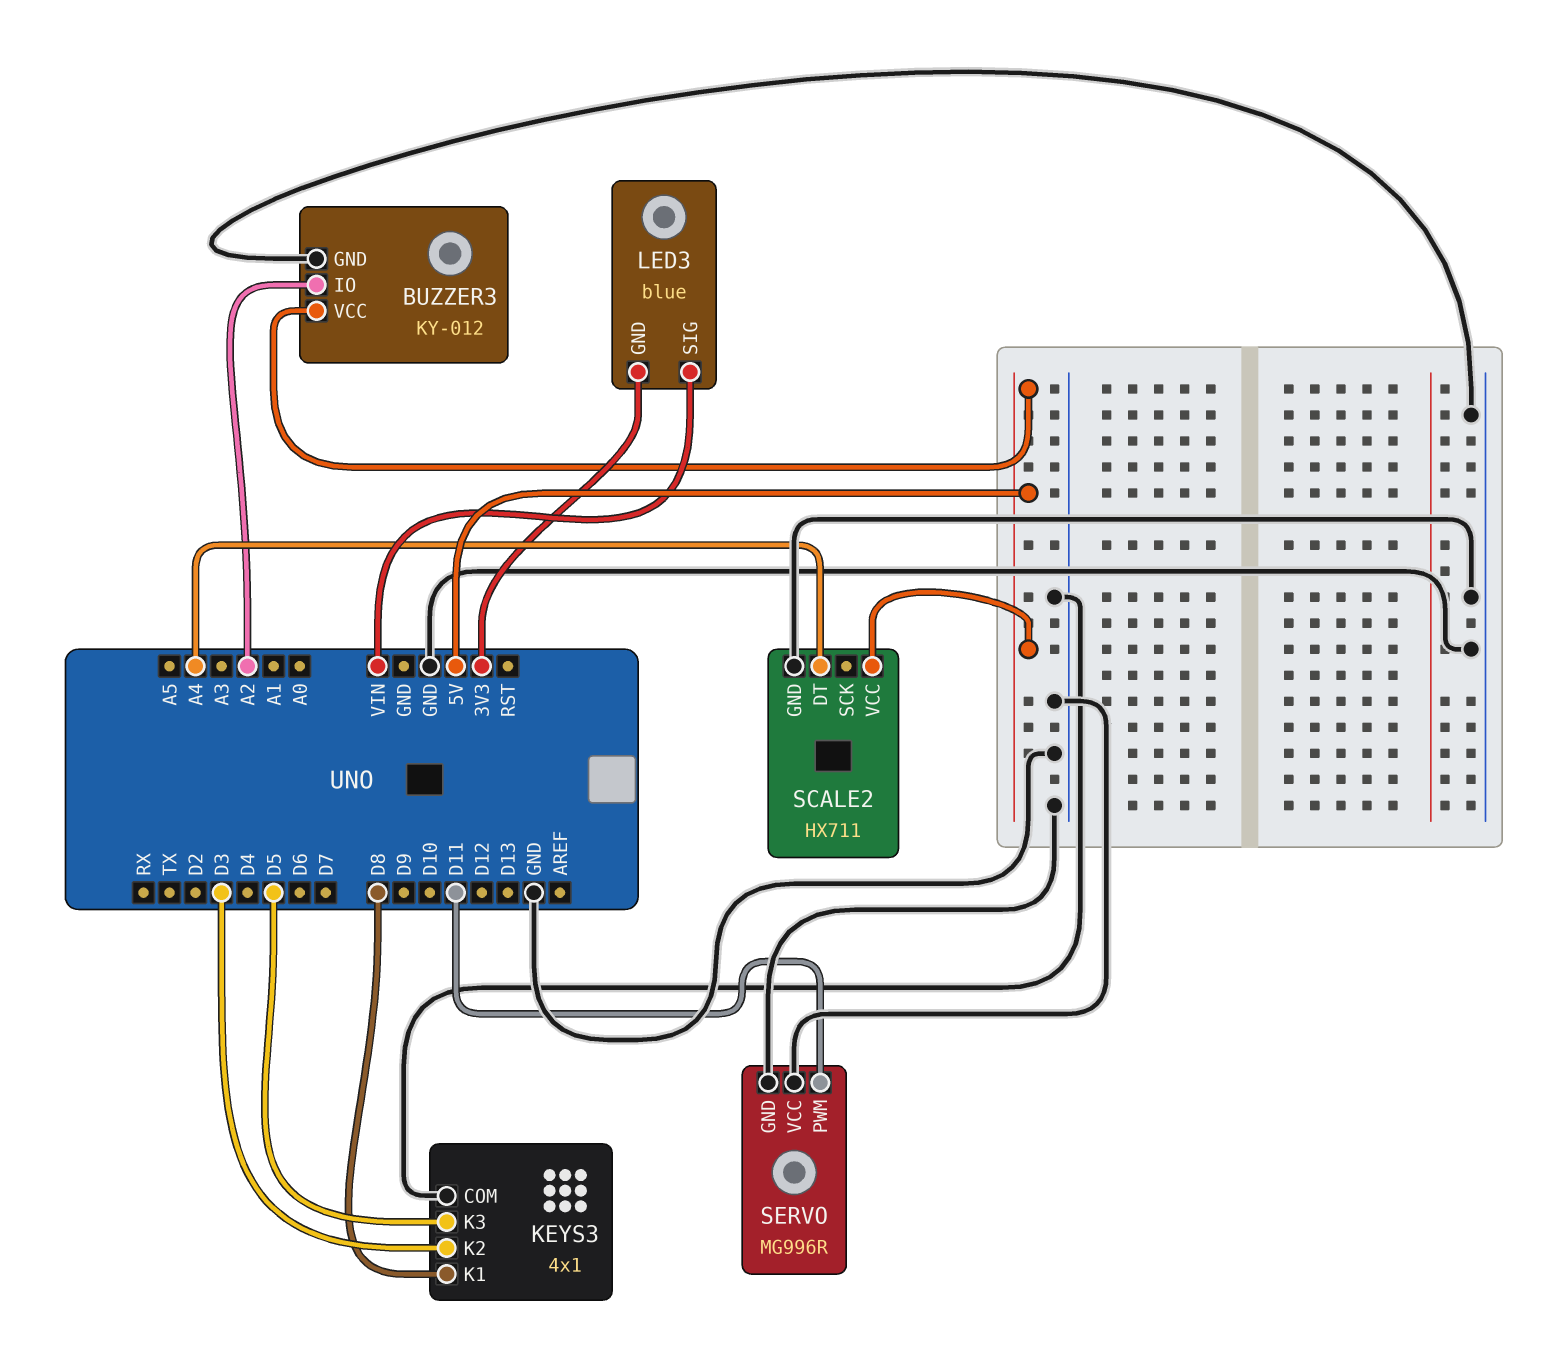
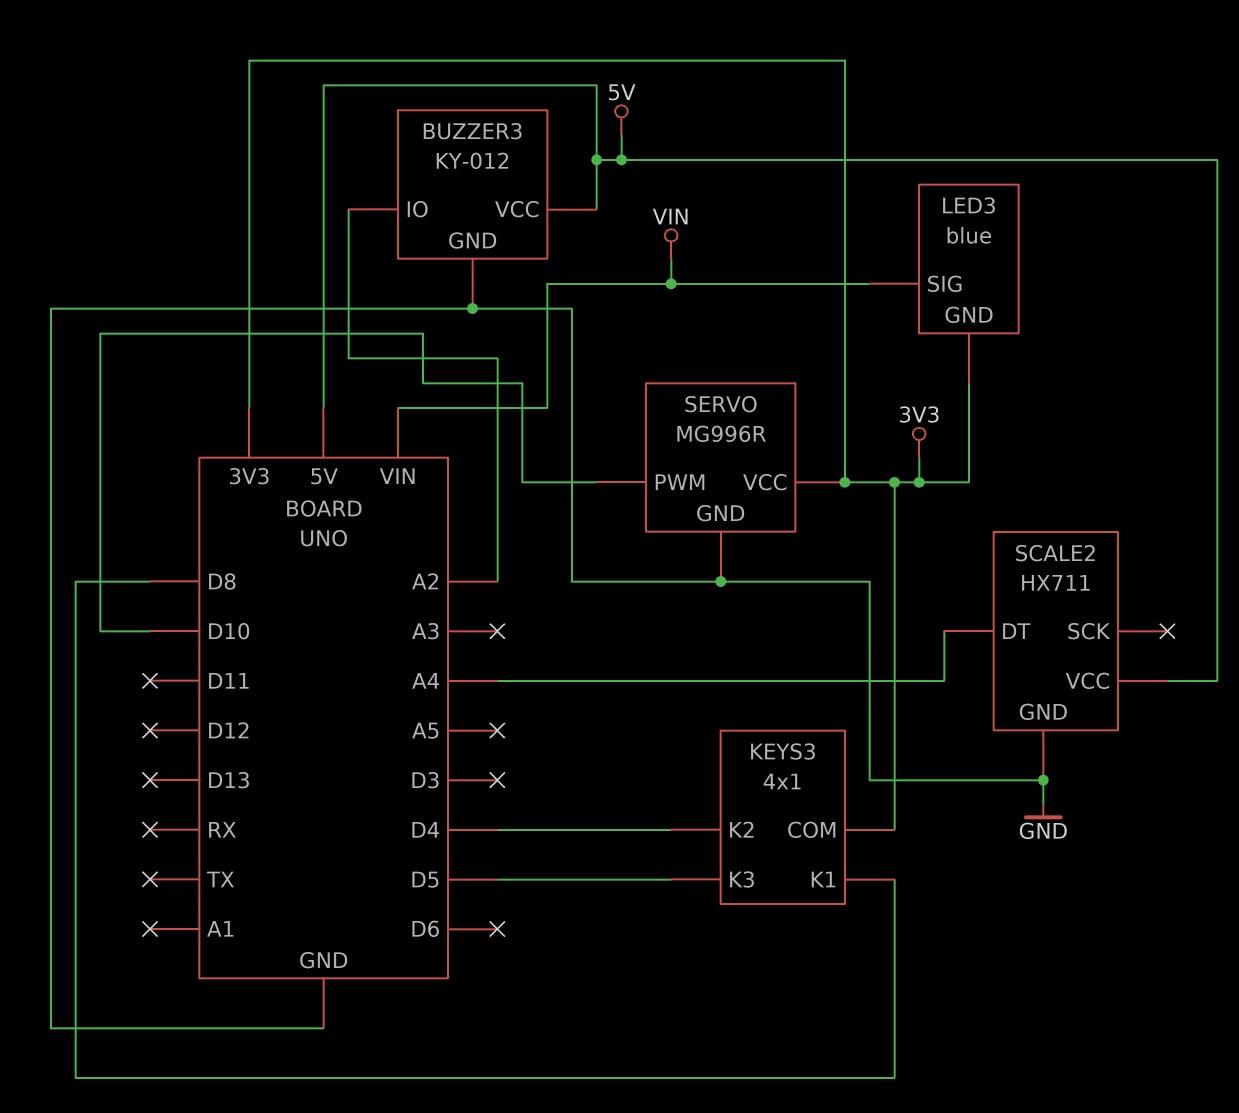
KEYS3 pin COM: GND -> 3V3
KEYS3 pin K2: D3 -> D4
SERVO pin PWM: D11 -> D10
SERVO pin VCC: GND -> 3V3

